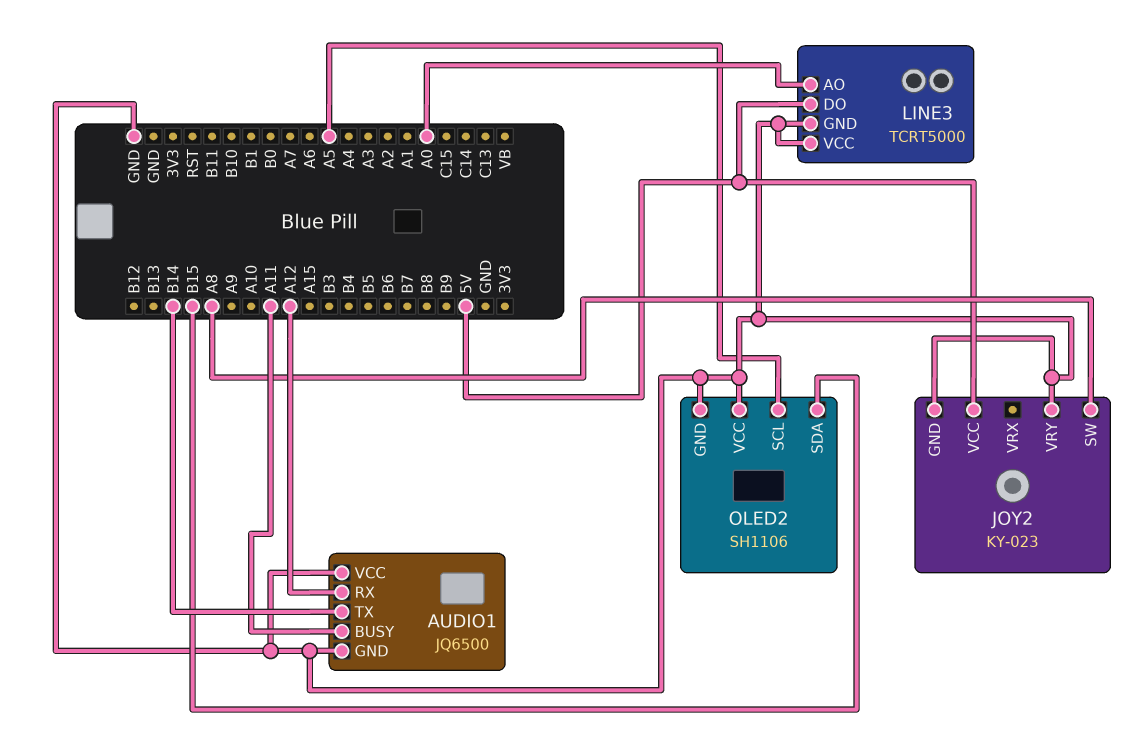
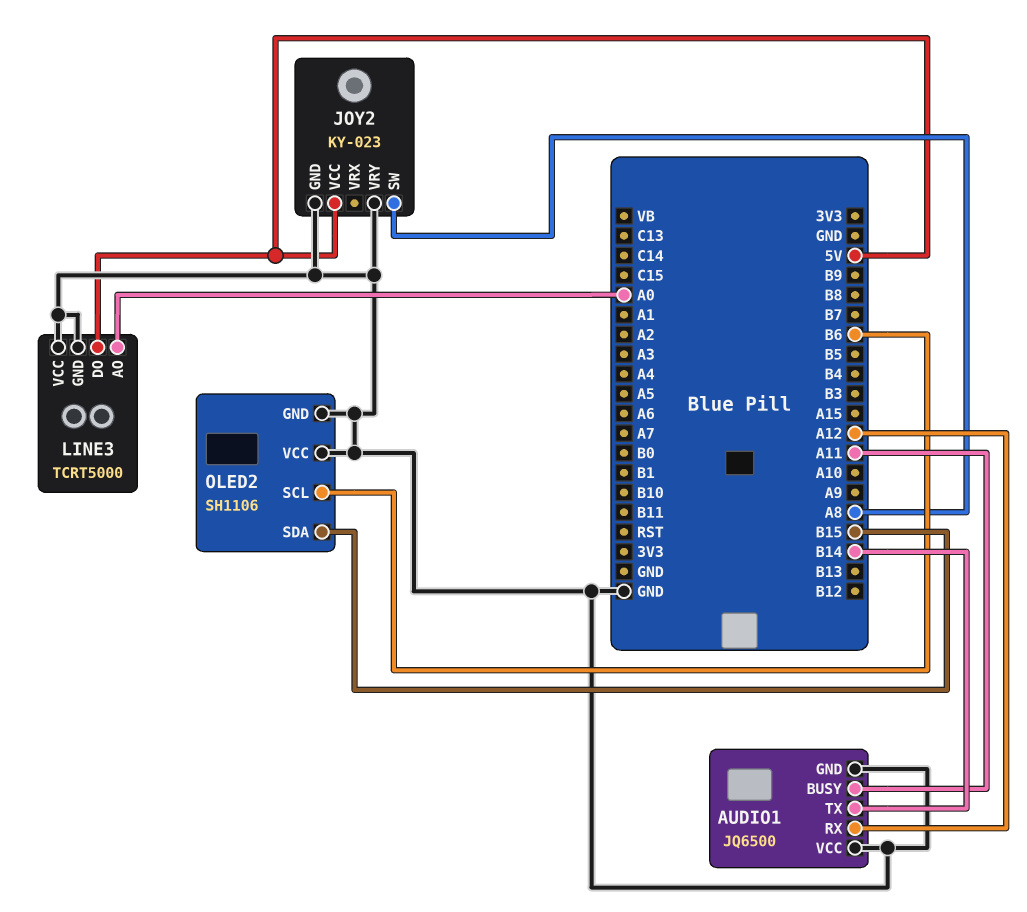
OLED2 pin SCL: A5 -> B6

